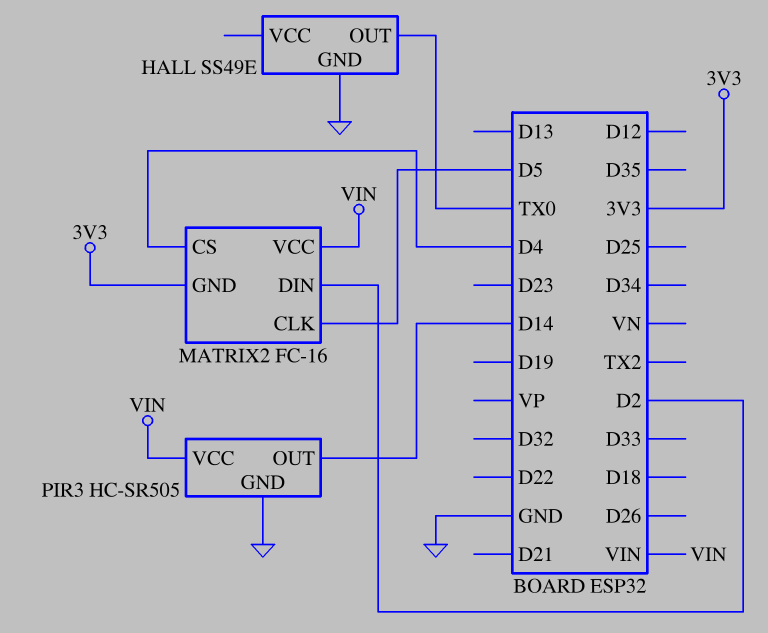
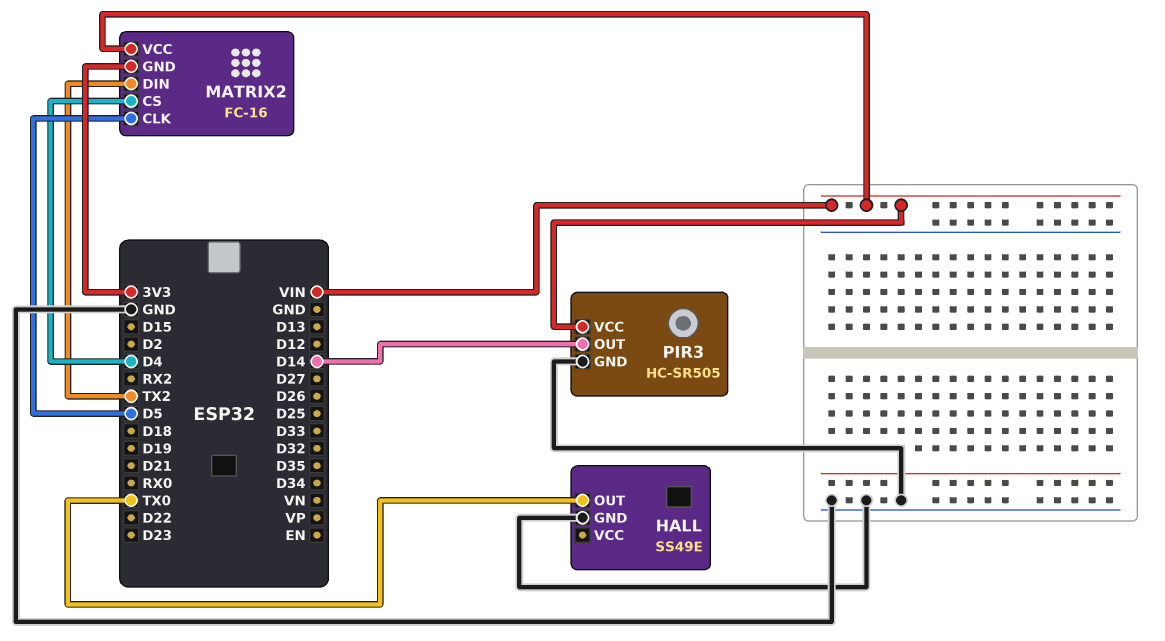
MATRIX2 pin DIN: D2 -> TX2

